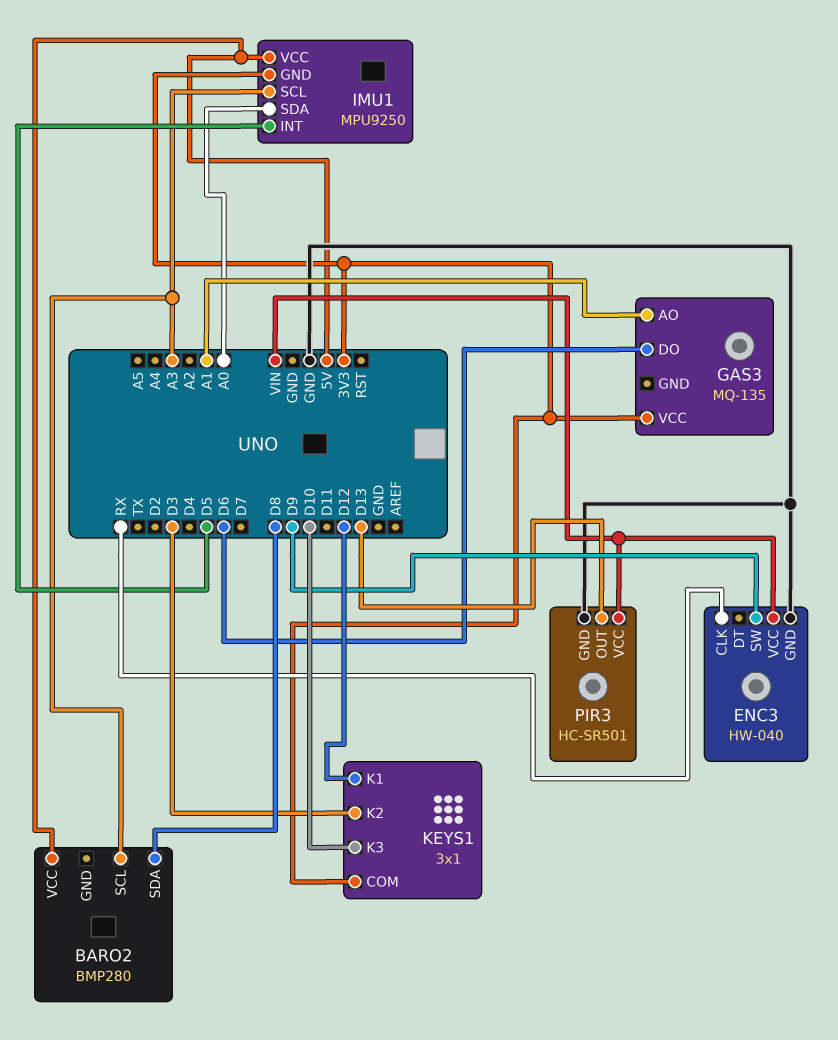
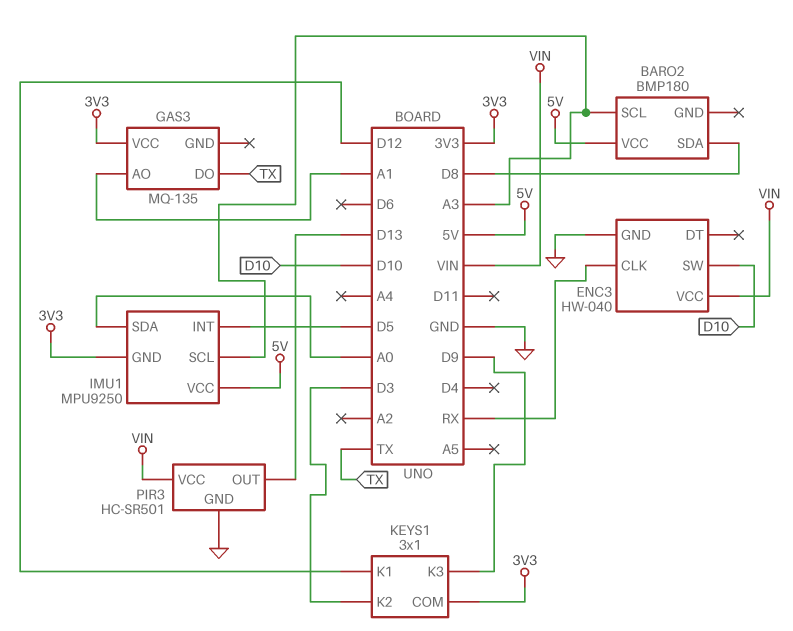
BARO2: BMP280 -> BMP180
ENC3 pin SW: D9 -> D10
GAS3 pin DO: D6 -> TX
KEYS1 pin K3: D10 -> D9

